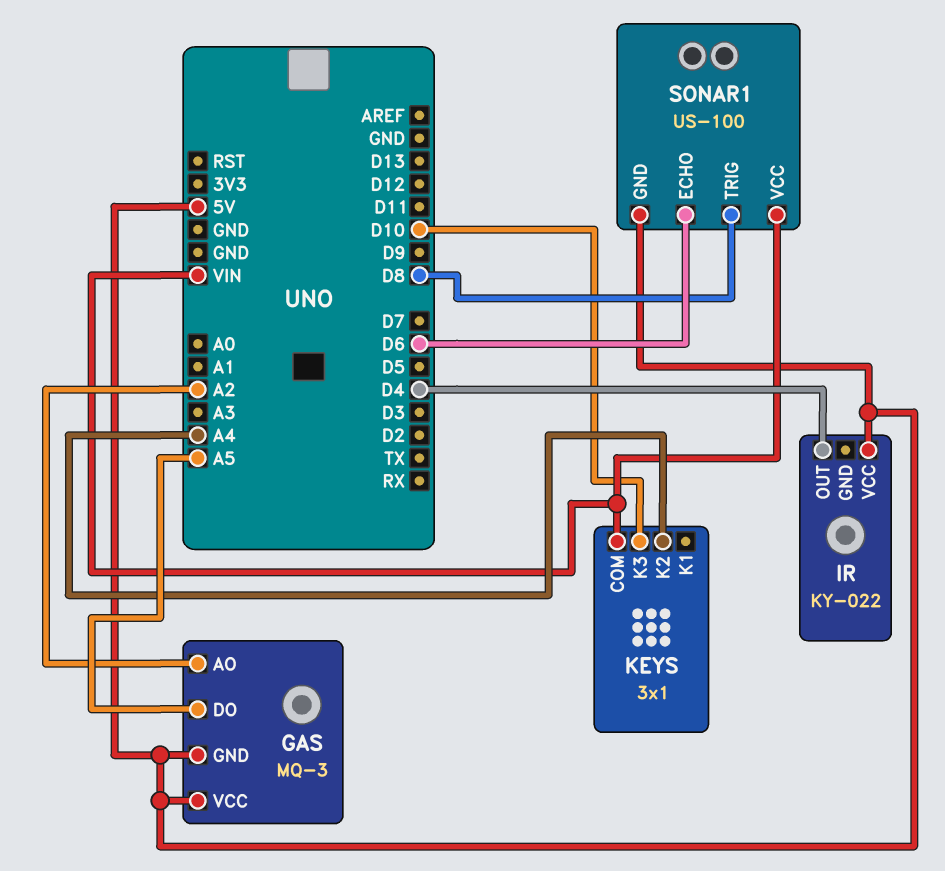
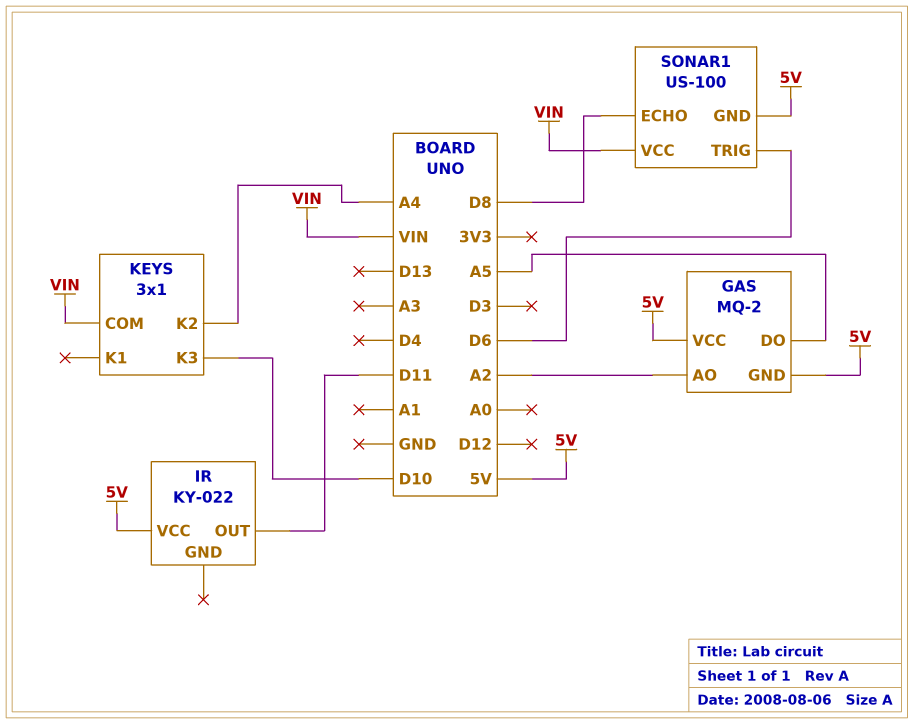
GAS: MQ-3 -> MQ-2
IR pin OUT: D4 -> D11
SONAR1 pin ECHO: D6 -> D8
SONAR1 pin TRIG: D8 -> D6

